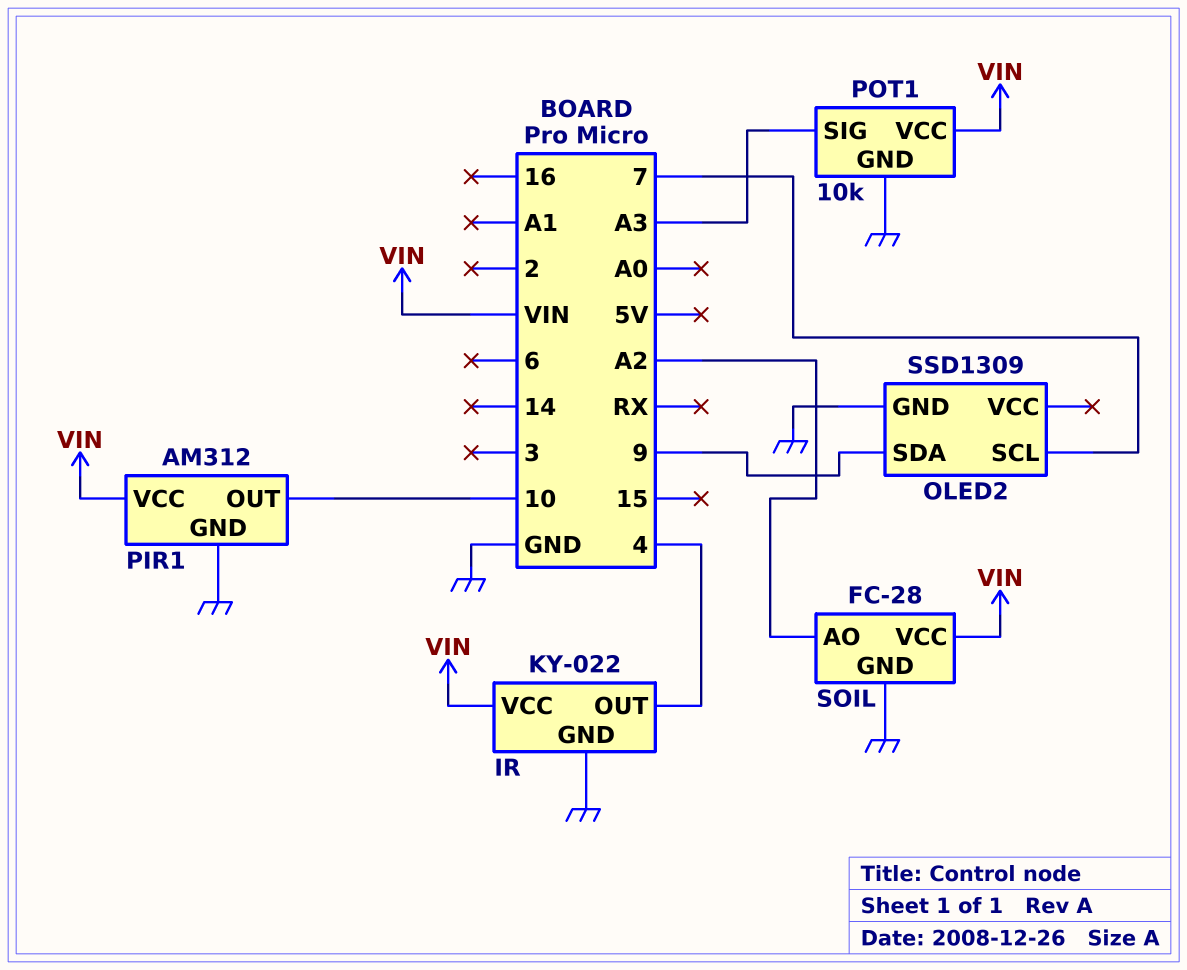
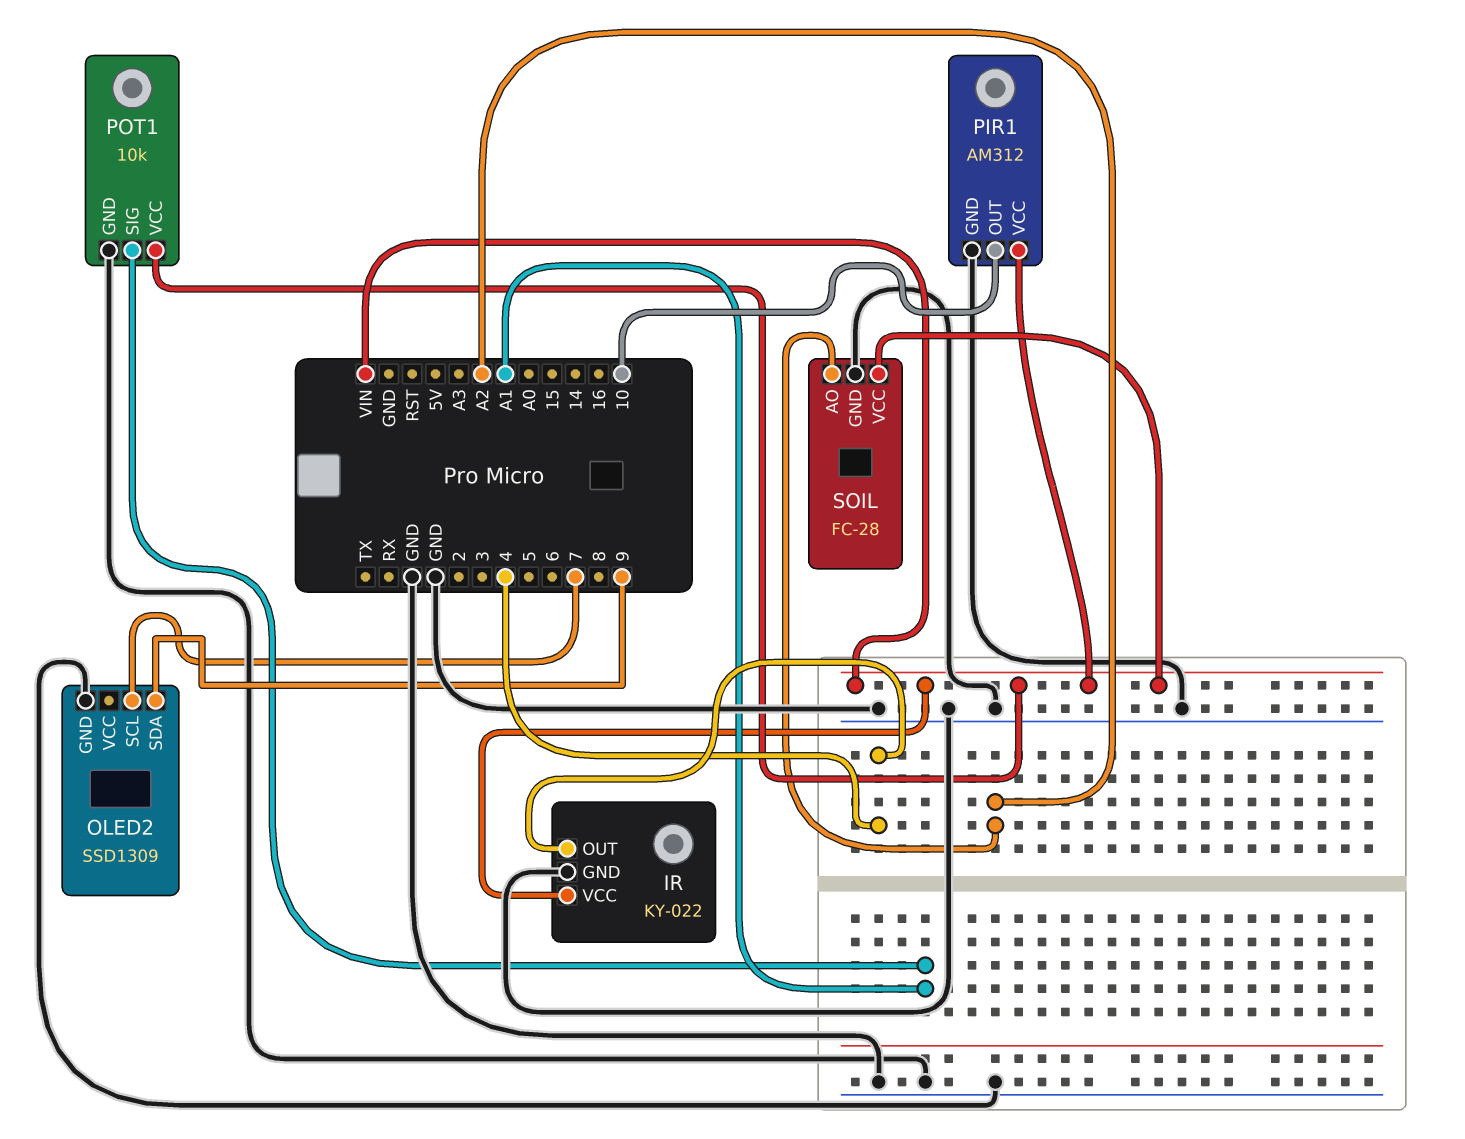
POT1 pin SIG: A3 -> A1

